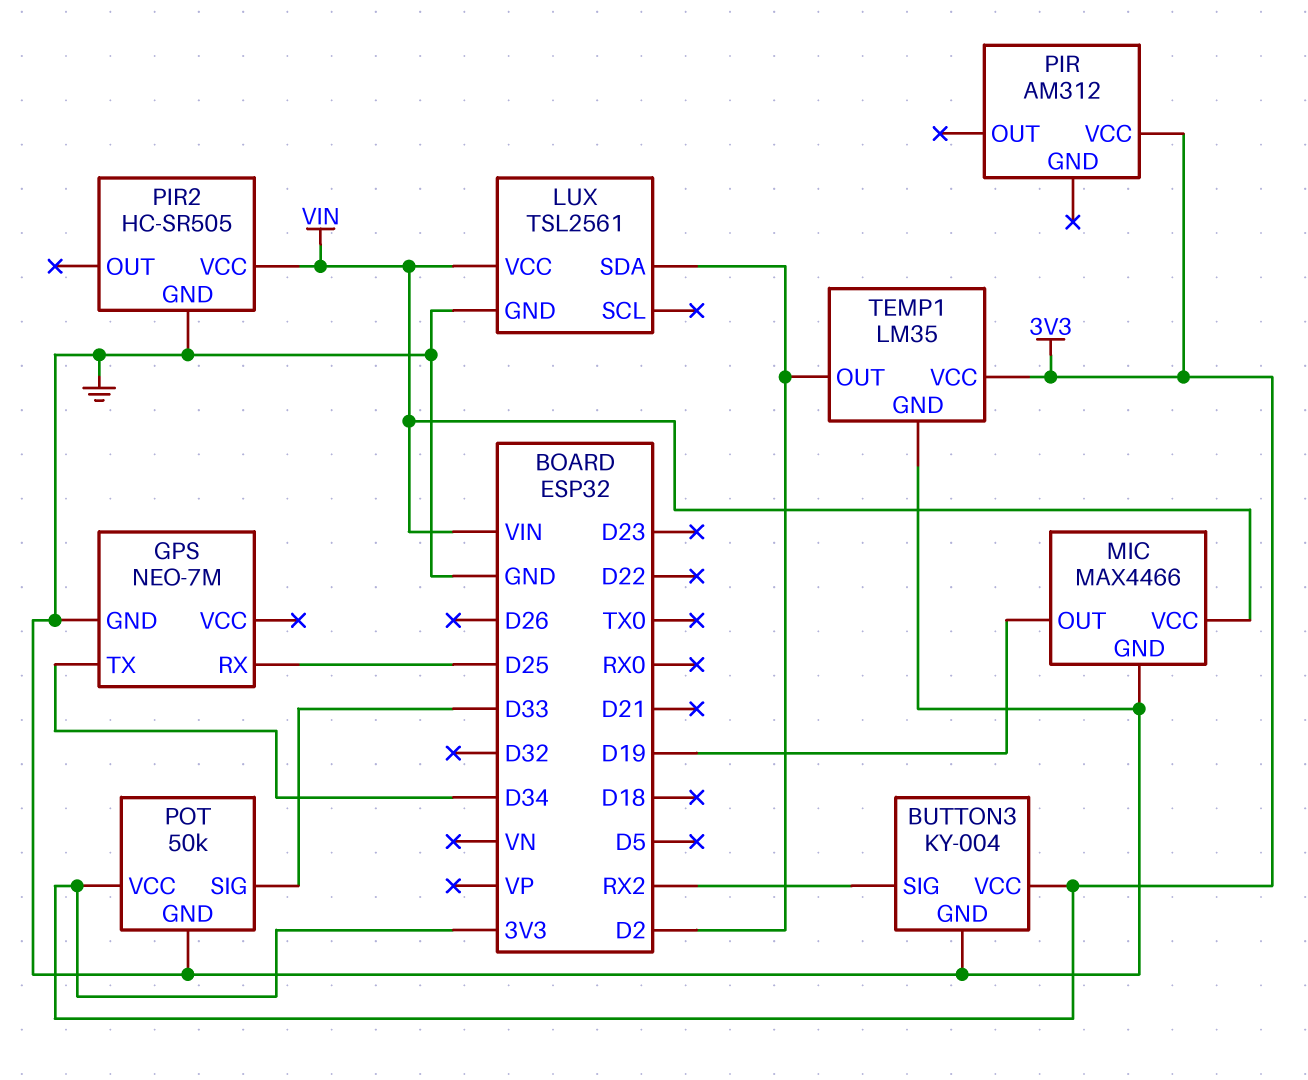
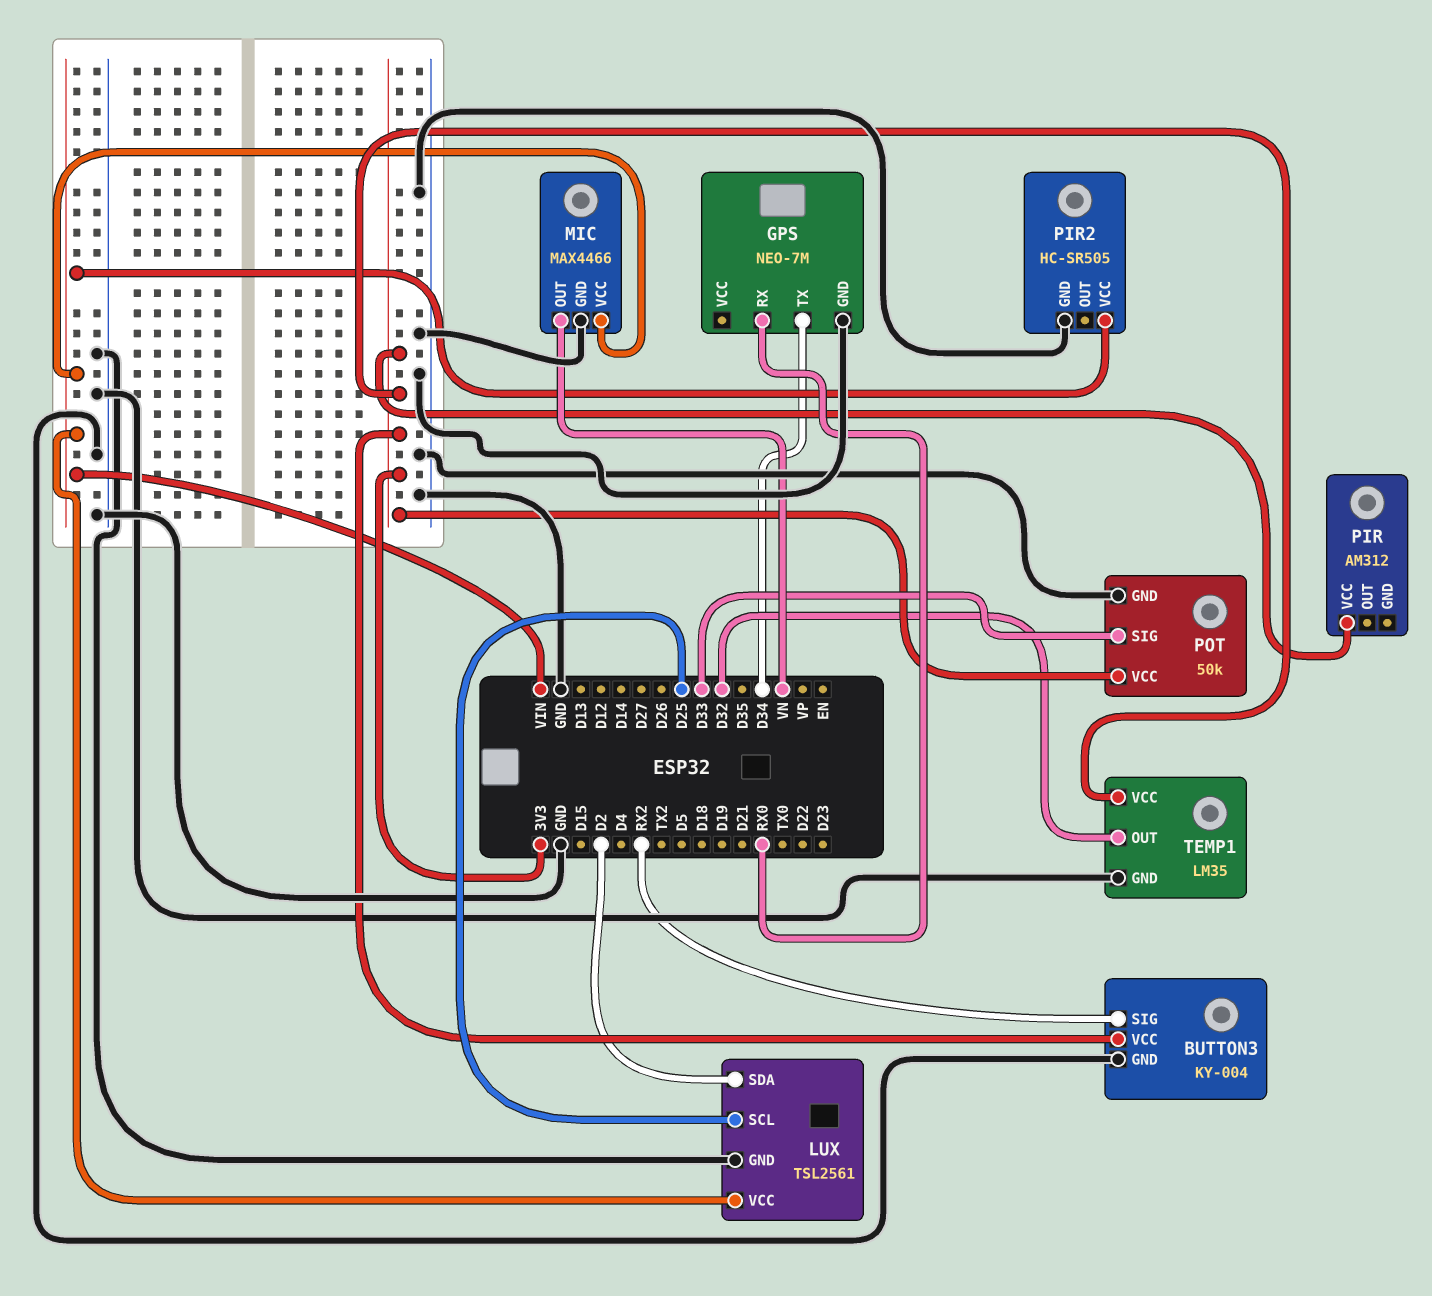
GPS pin RX: D25 -> RX0
LUX pin SCL: none -> D25
MIC pin OUT: D19 -> VN
TEMP1 pin OUT: D2 -> D32

